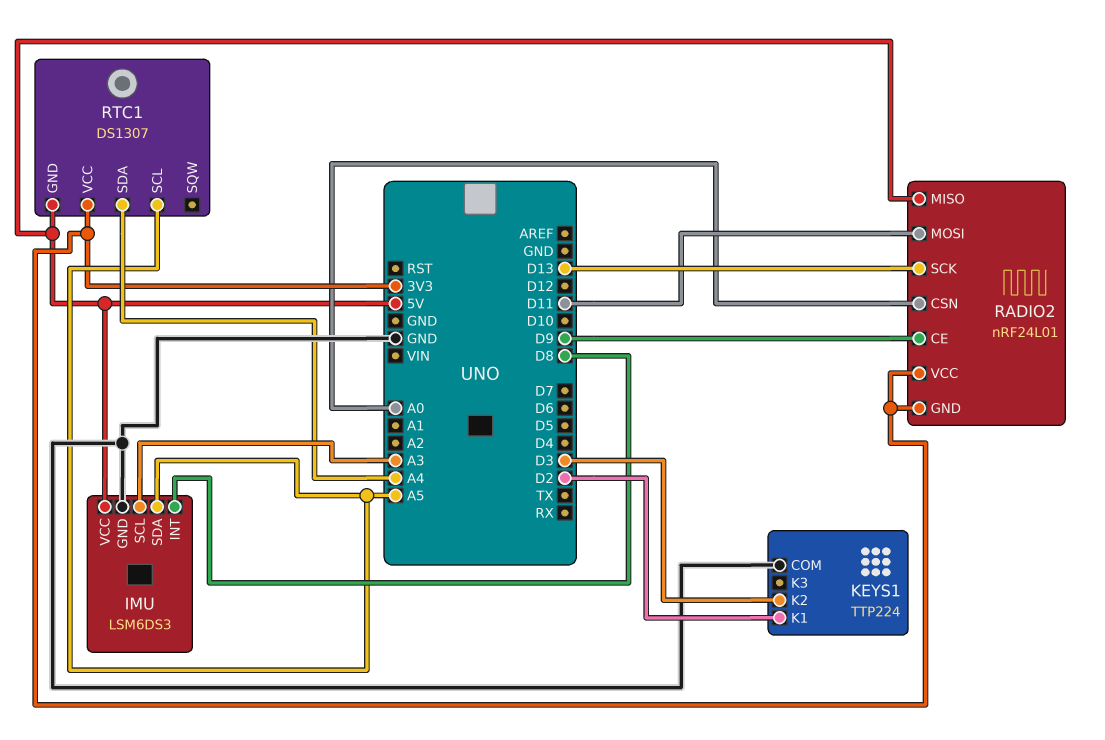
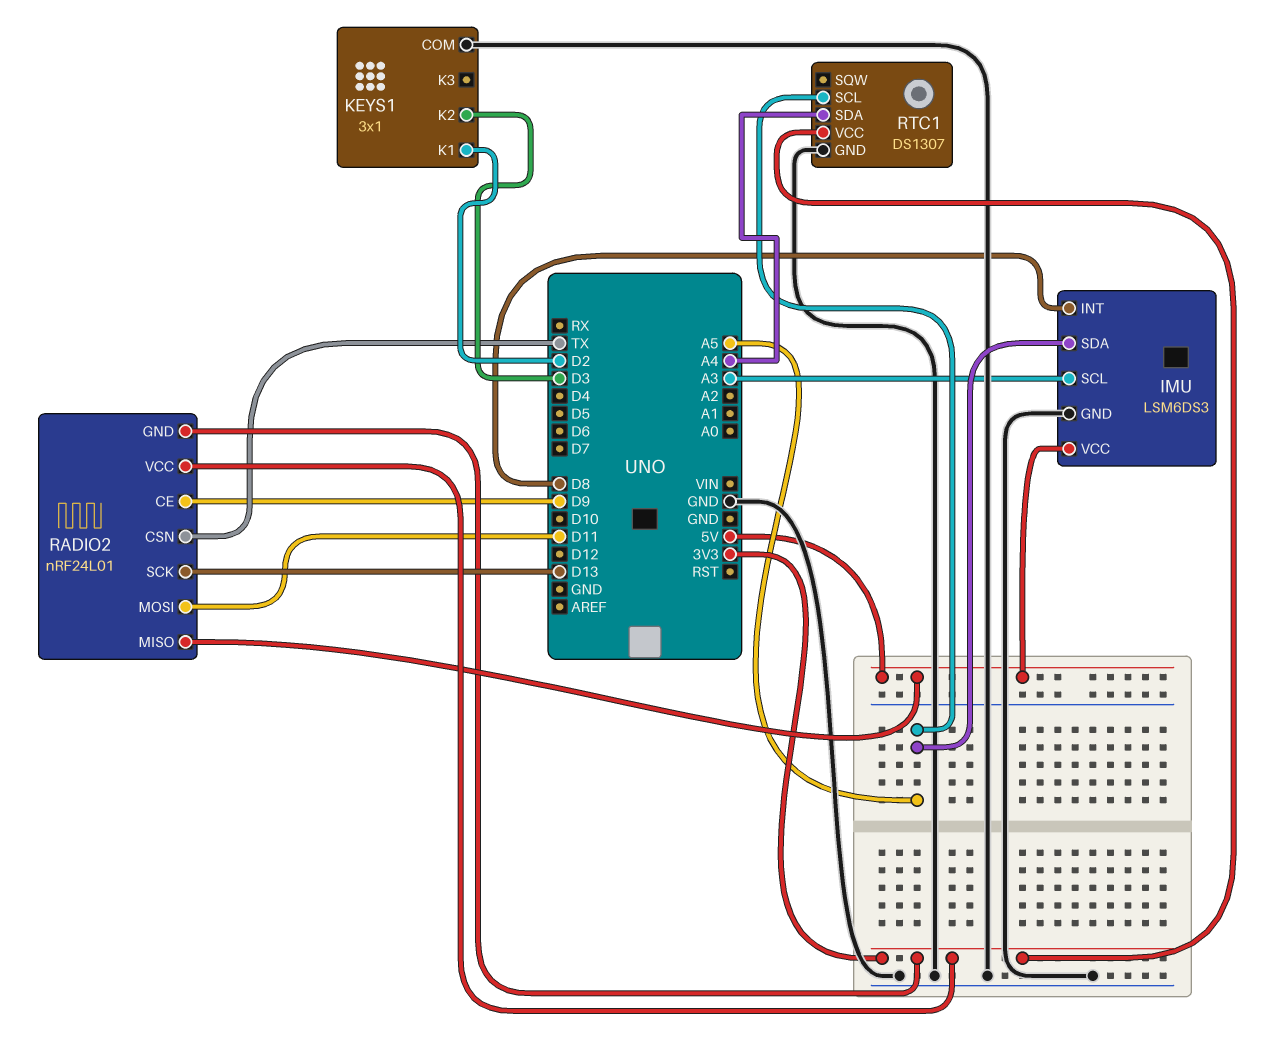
KEYS1: TTP224 -> 3x1
RADIO2 pin CSN: A0 -> TX
RTC1 pin GND: 5V -> GND

